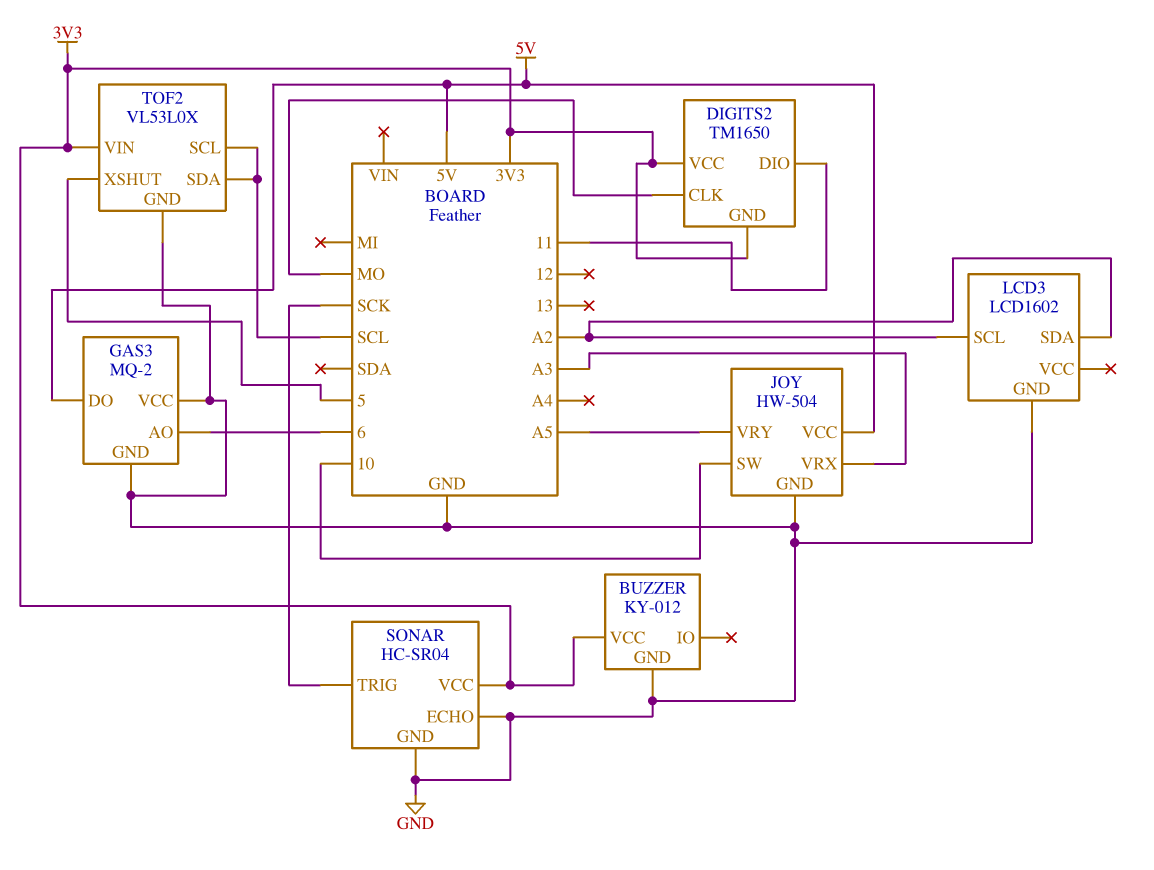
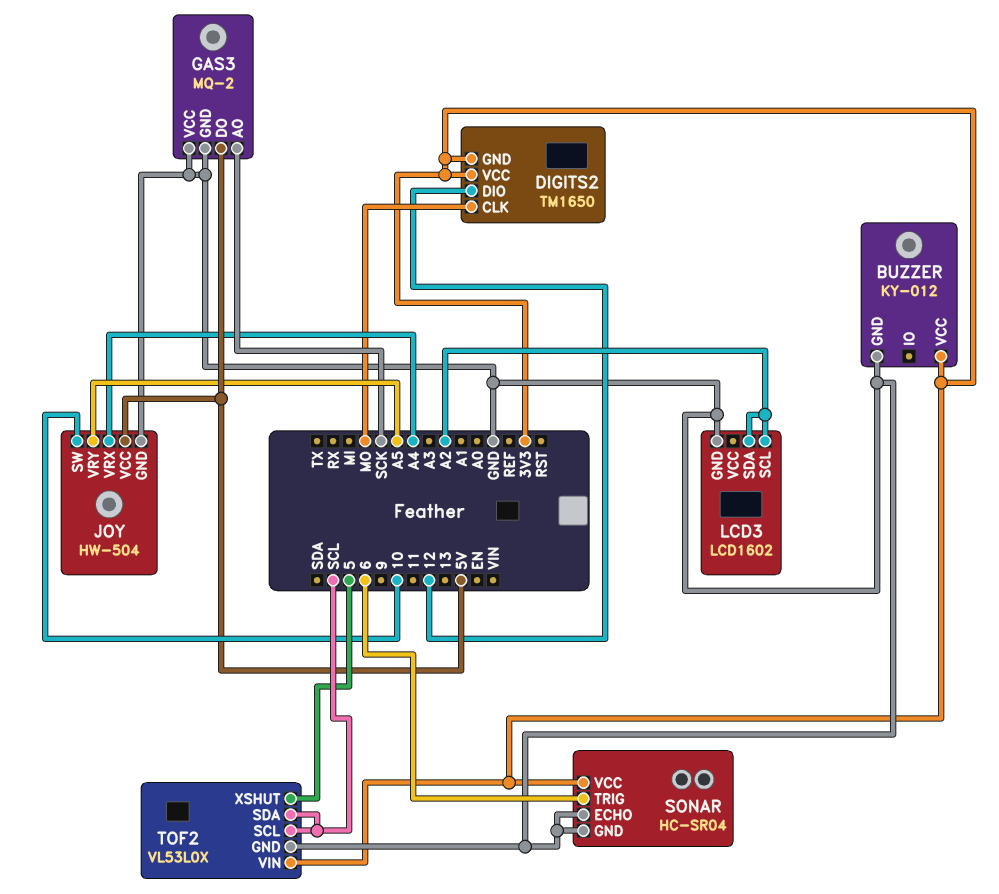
DIGITS2 pin DIO: 11 -> 12
GAS3 pin AO: 6 -> SCK
JOY pin VRX: A3 -> A4
SONAR pin TRIG: SCK -> 6

